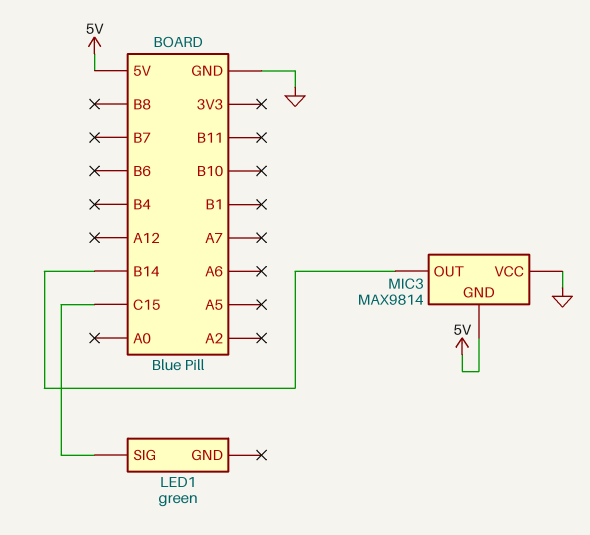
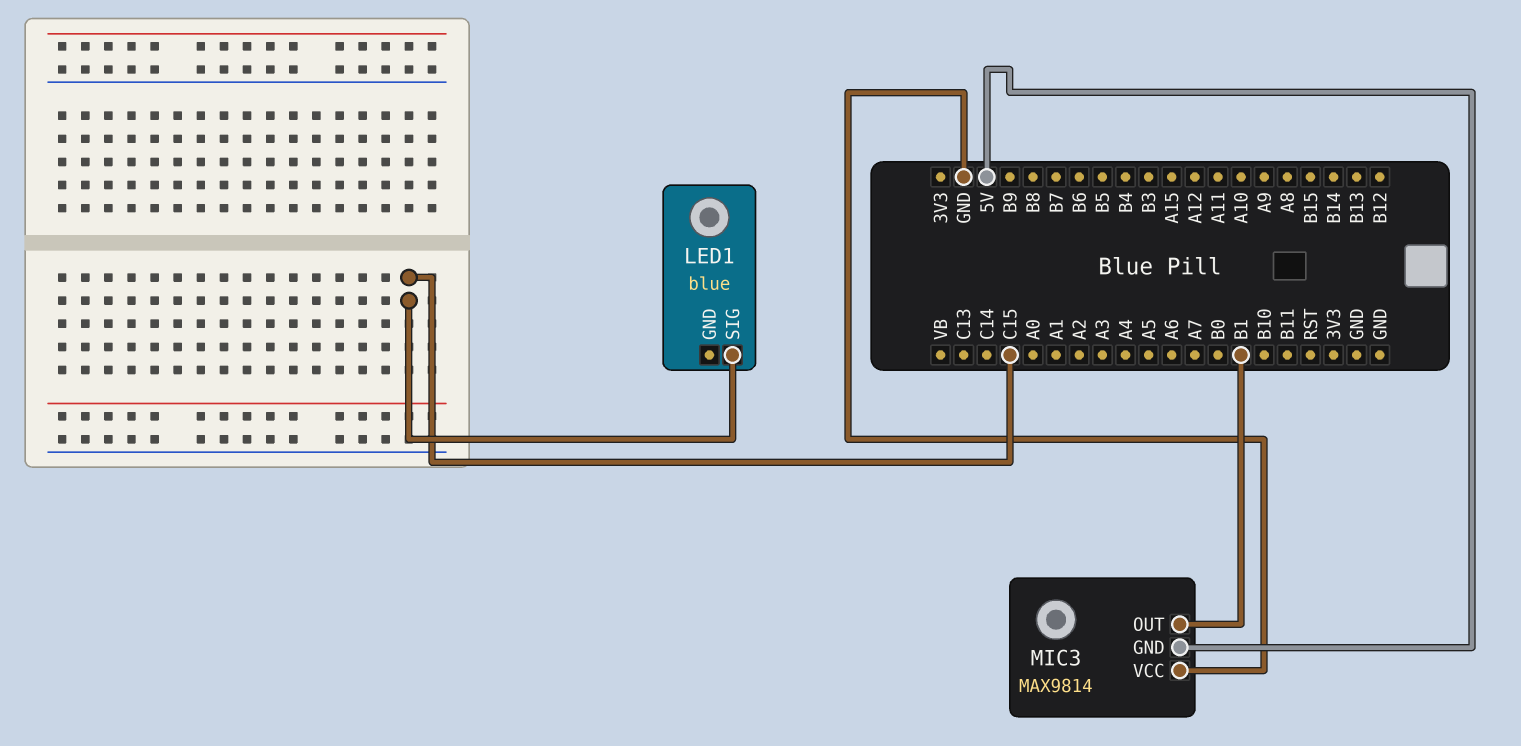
LED1: green -> blue
MIC3 pin OUT: B14 -> B1

